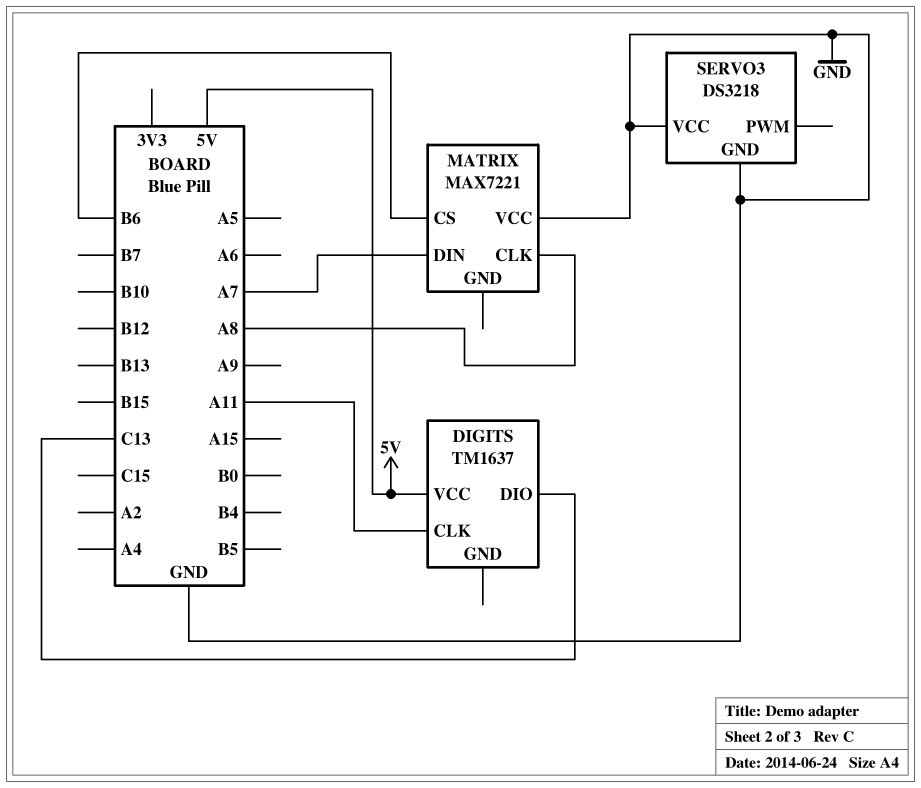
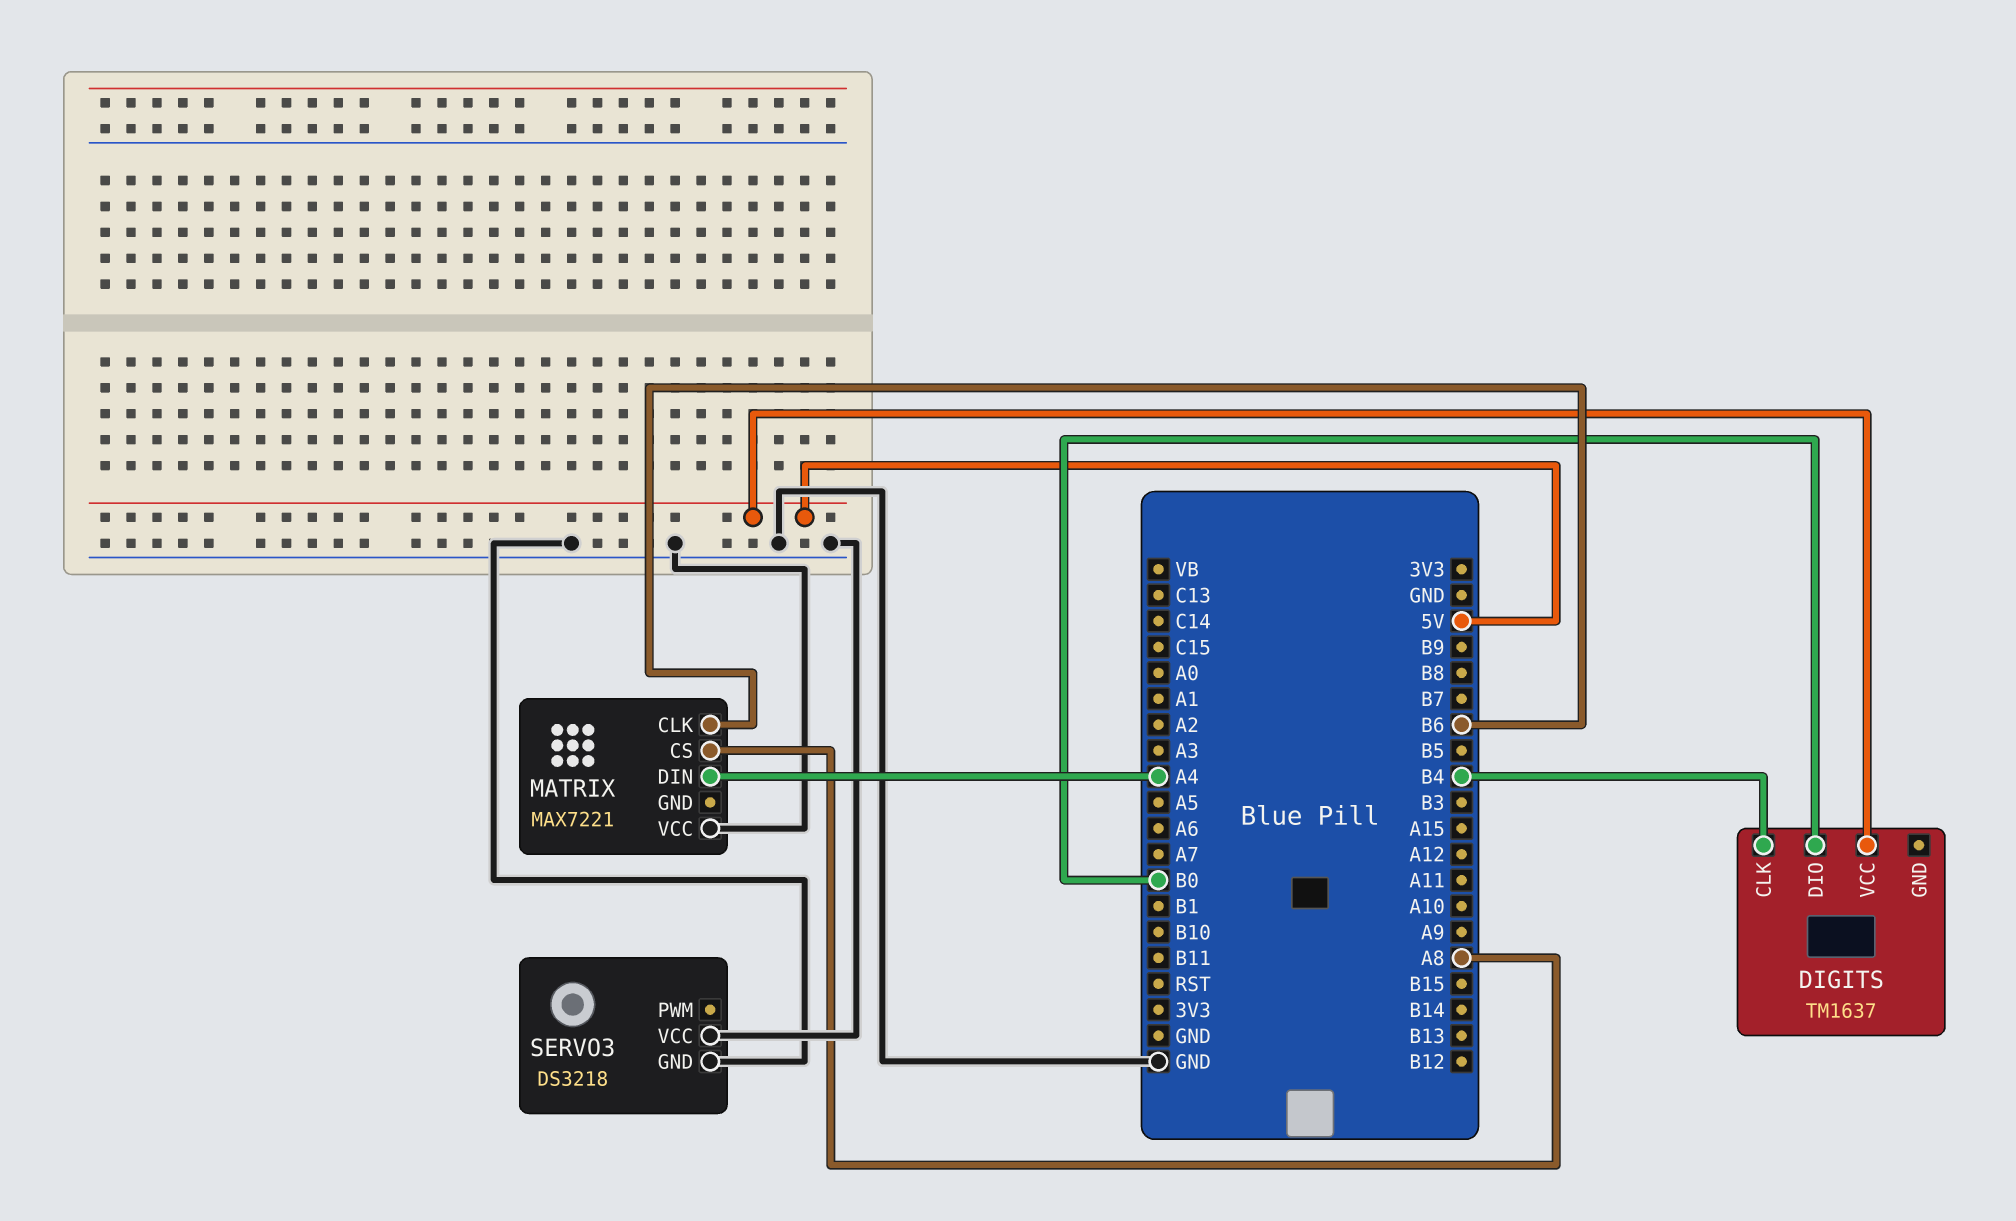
DIGITS pin CLK: A11 -> B4
DIGITS pin DIO: C13 -> B0
MATRIX pin CLK: A8 -> B6
MATRIX pin CS: B6 -> A8
MATRIX pin DIN: A7 -> A4

